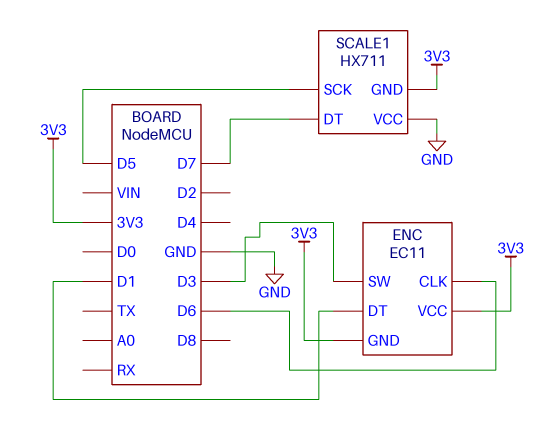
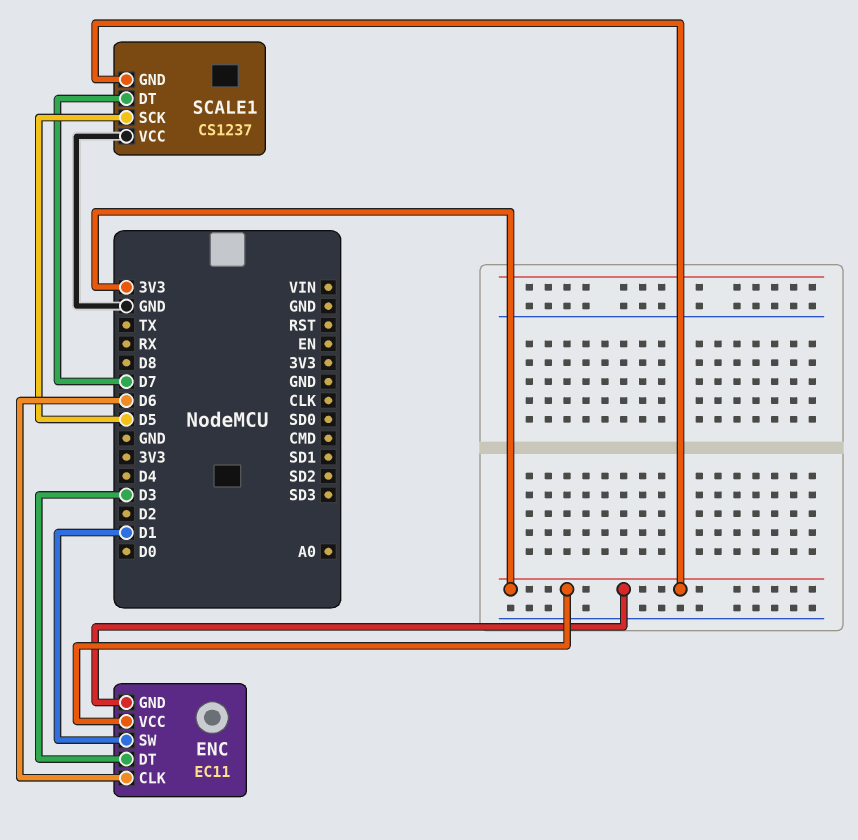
ENC pin DT: D1 -> D3
ENC pin SW: D3 -> D1
SCALE1: HX711 -> CS1237

